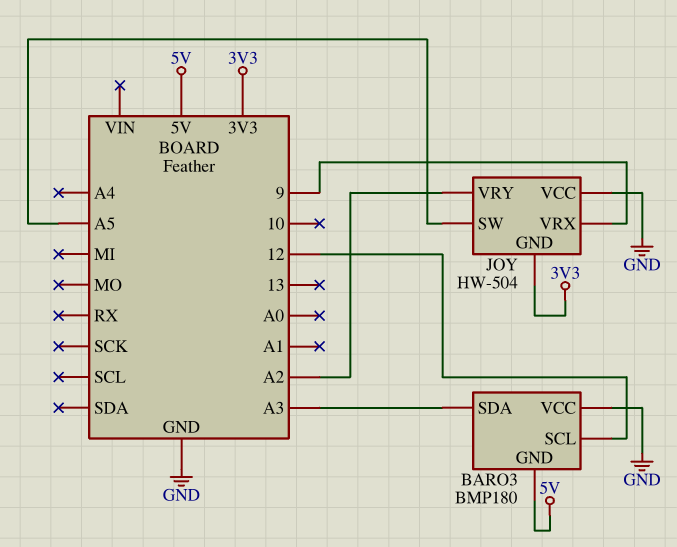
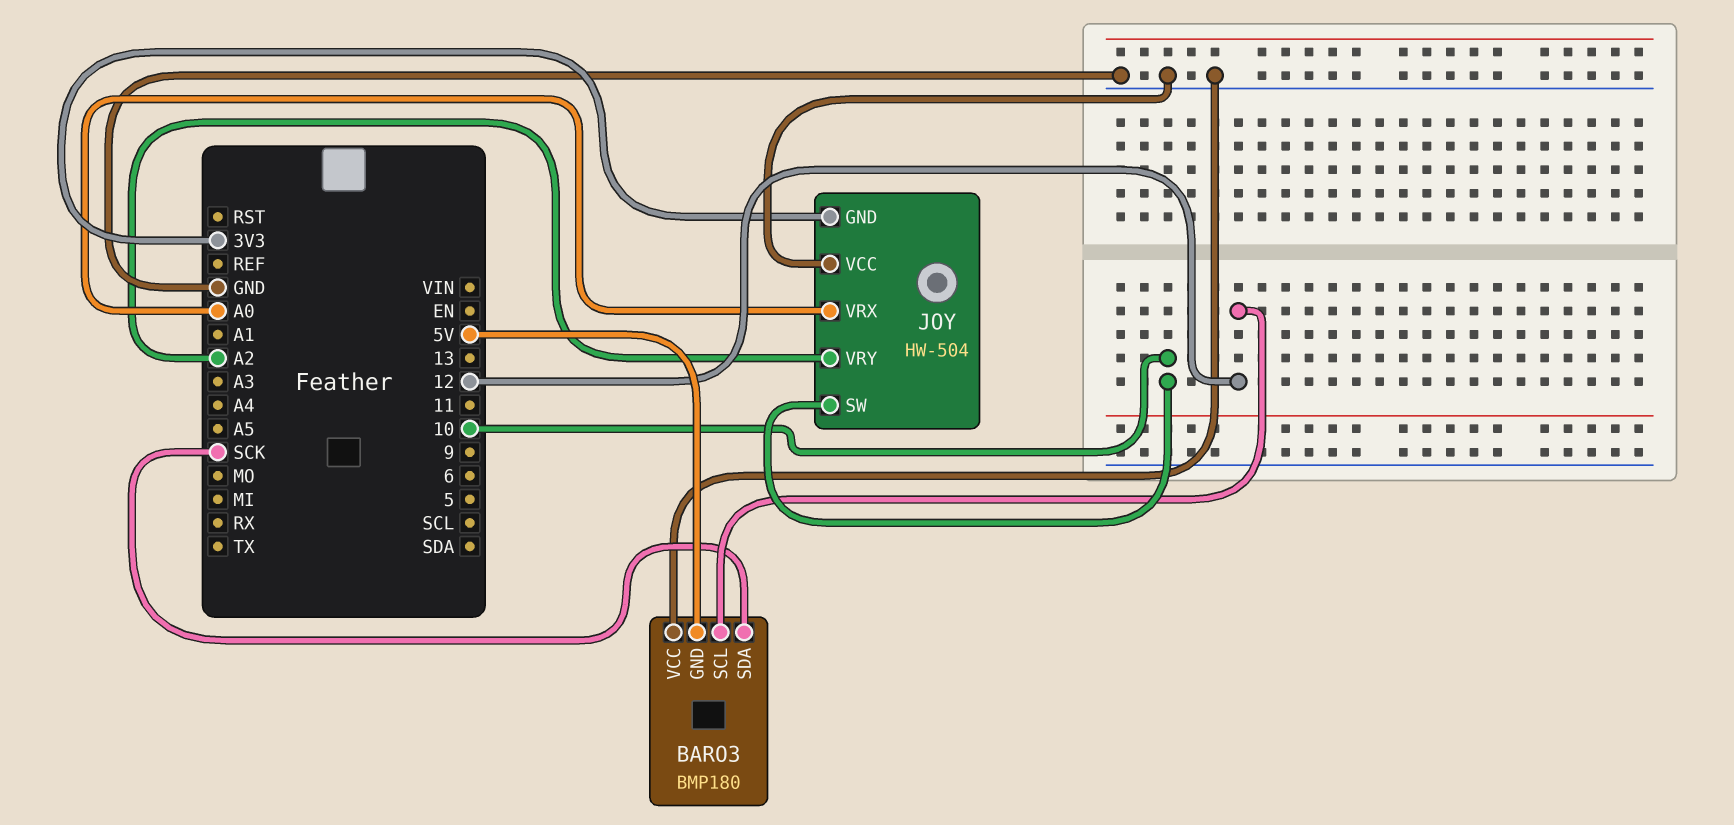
BARO3 pin SDA: A3 -> SCK
JOY pin SW: A5 -> 10
JOY pin VRX: 9 -> A0

